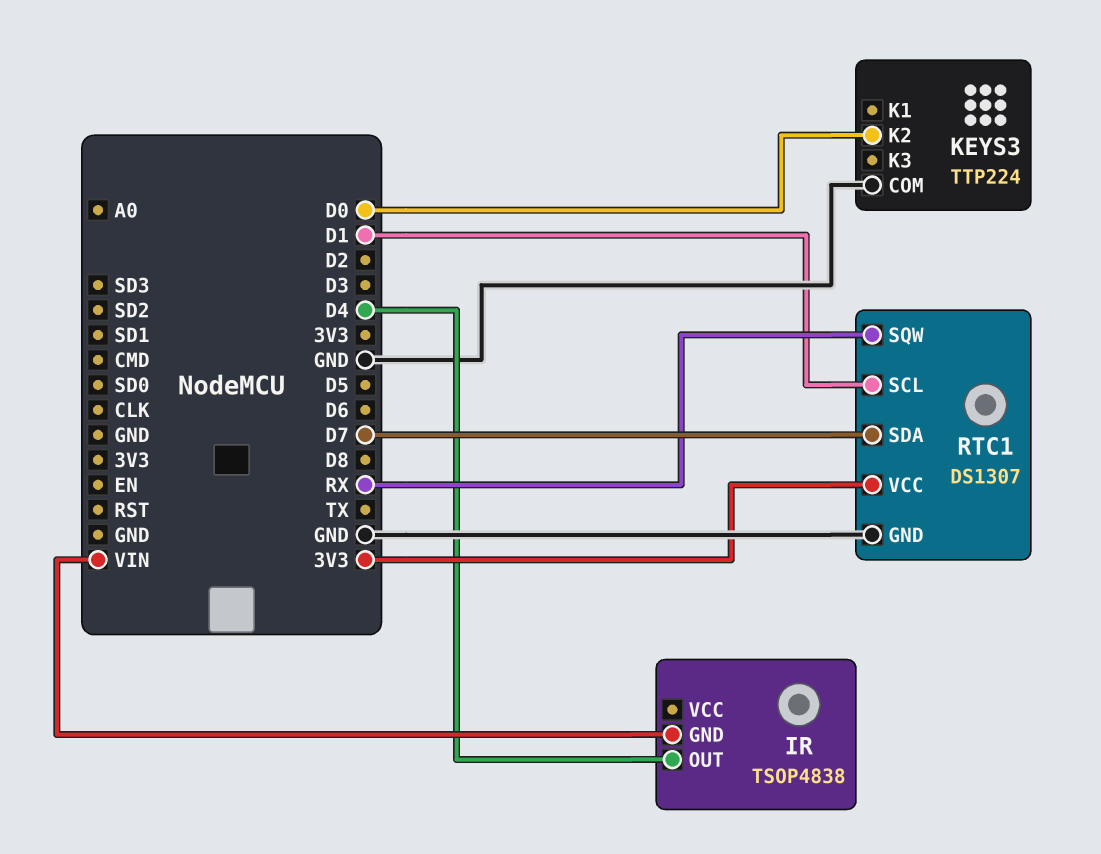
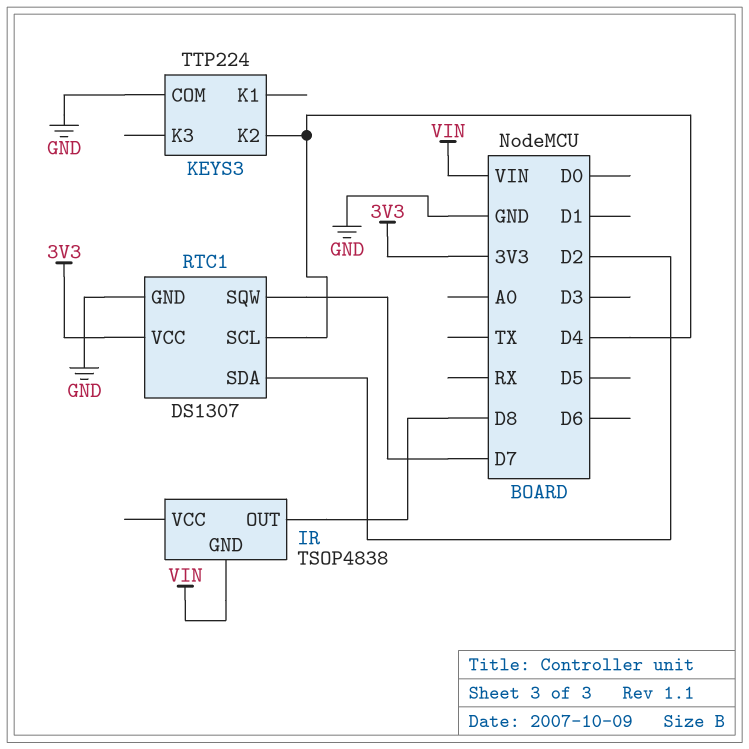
IR pin OUT: D4 -> D8
KEYS3 pin K2: D0 -> D4
RTC1 pin SCL: D1 -> D4
RTC1 pin SDA: D7 -> D2
RTC1 pin SQW: RX -> D7

